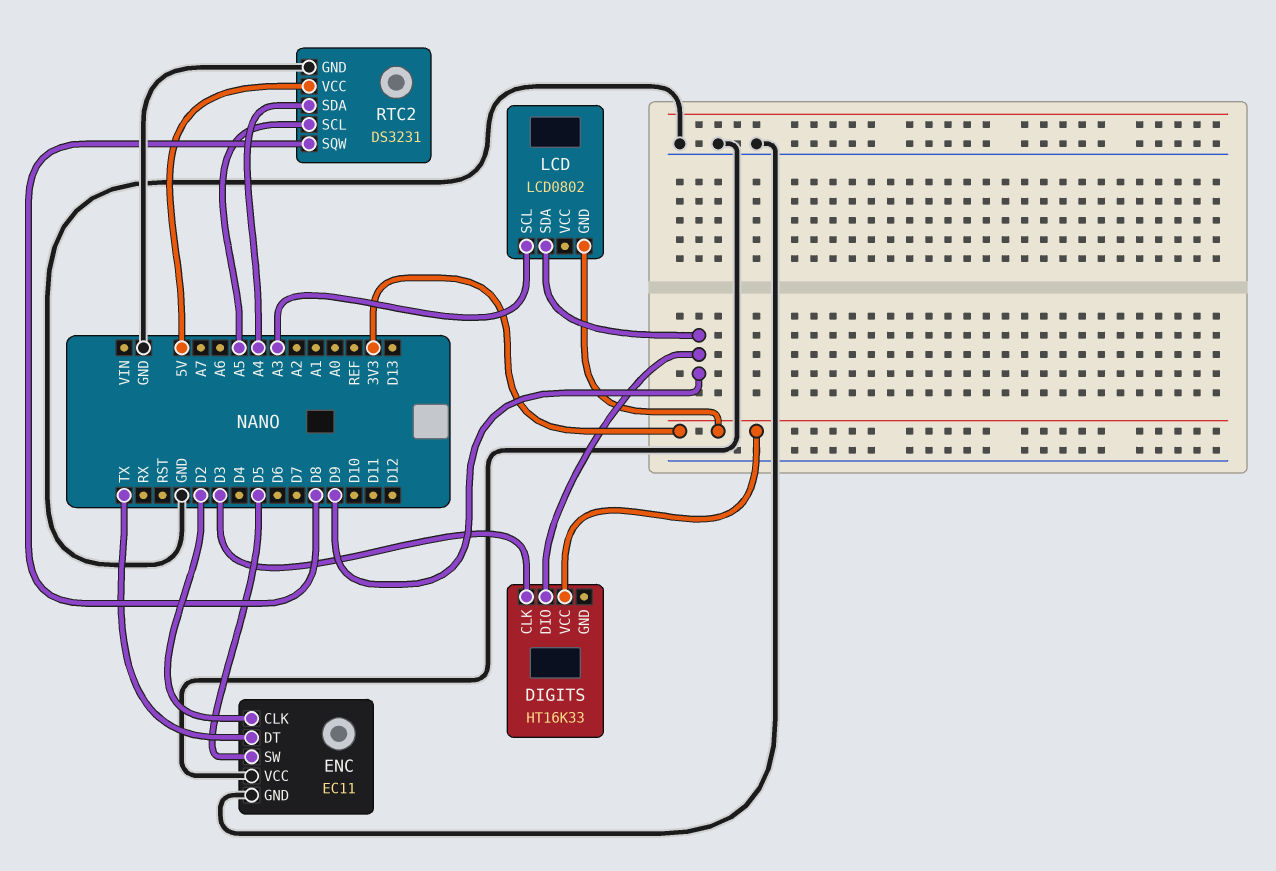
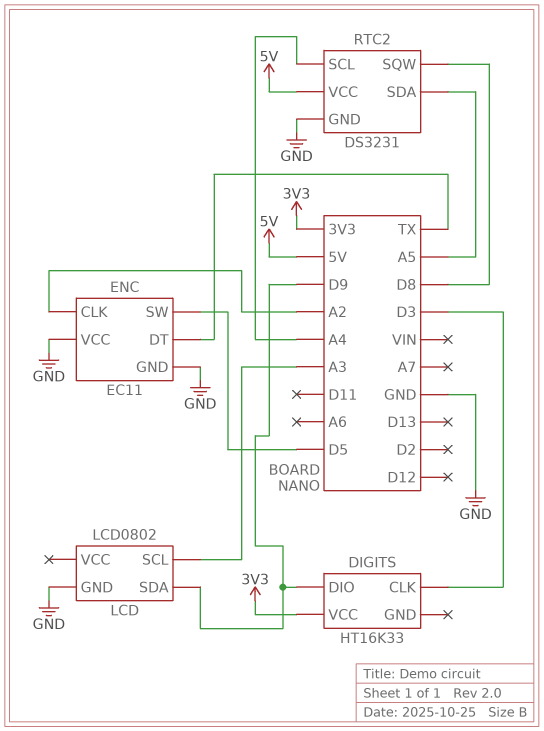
ENC pin CLK: D2 -> A2
LCD pin GND: 3V3 -> GND
RTC2 pin SCL: A5 -> A4
RTC2 pin SDA: A4 -> A5

